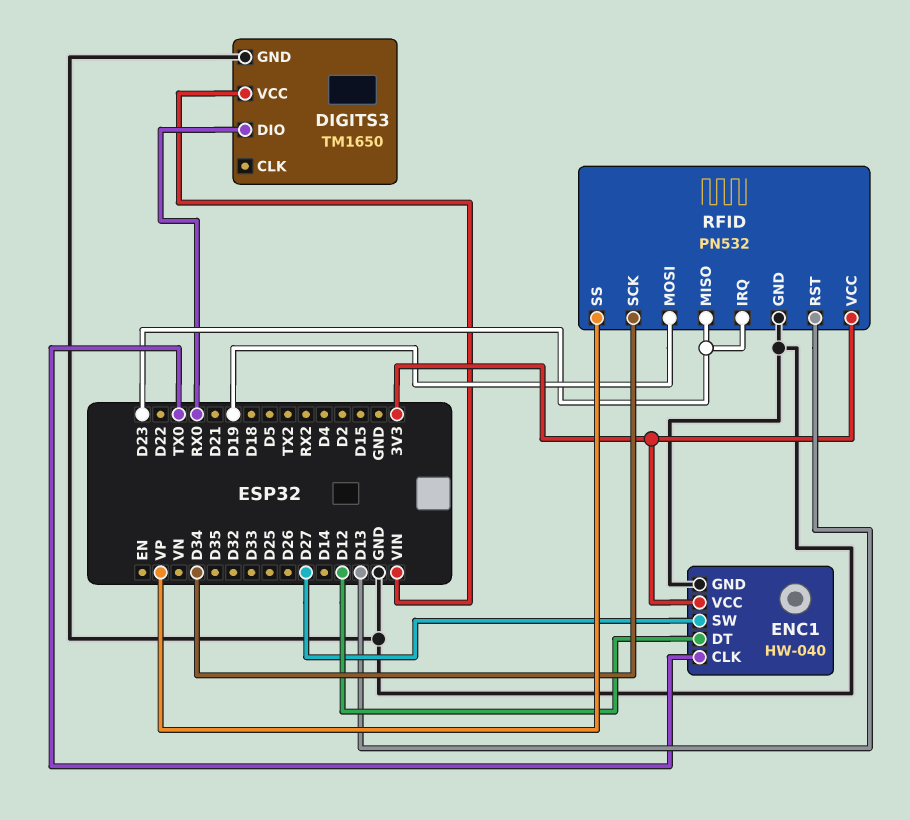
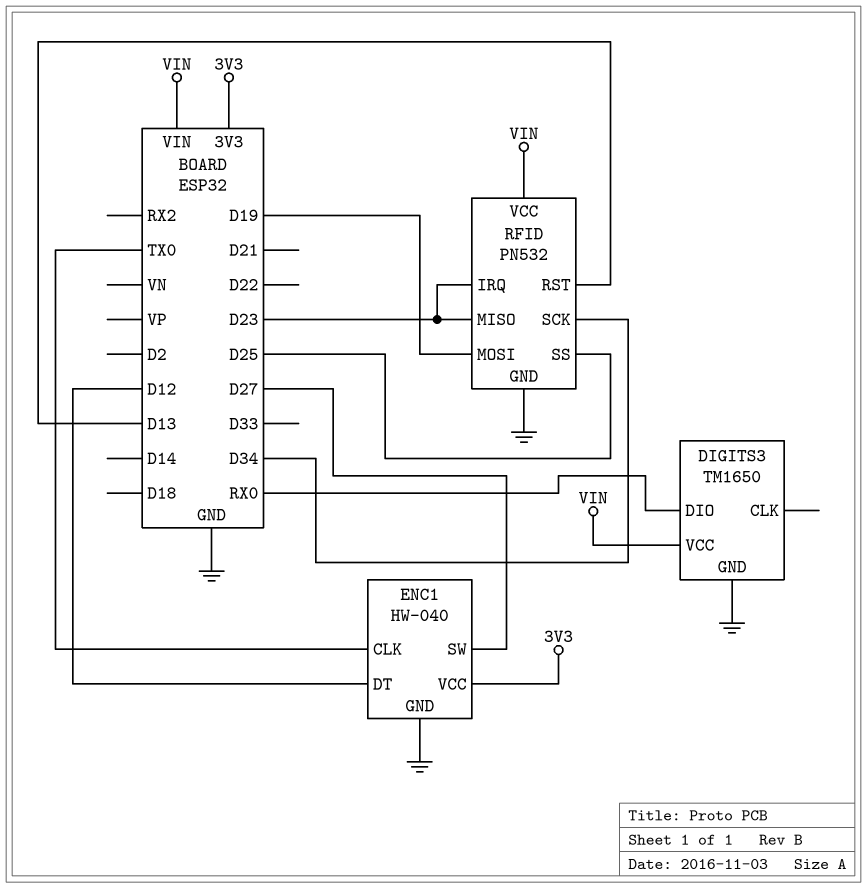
RFID pin SS: VP -> D25
RFID pin VCC: 3V3 -> VIN

